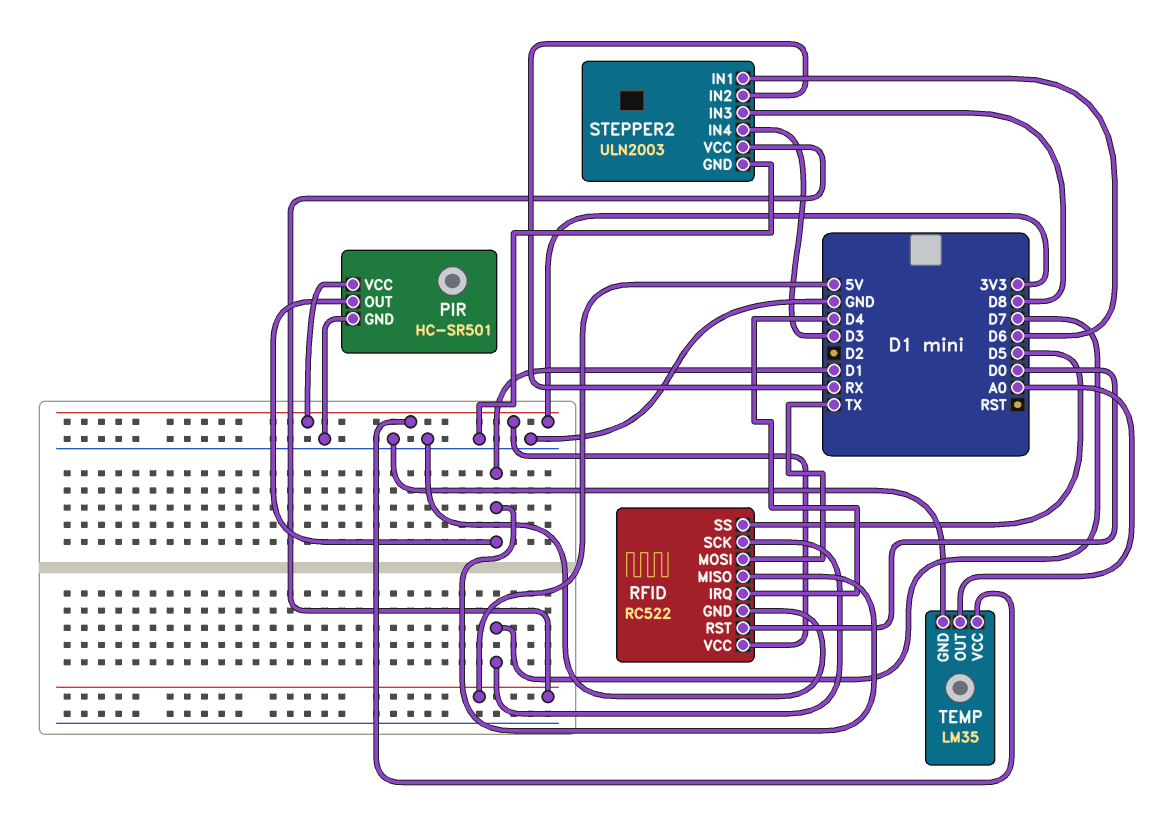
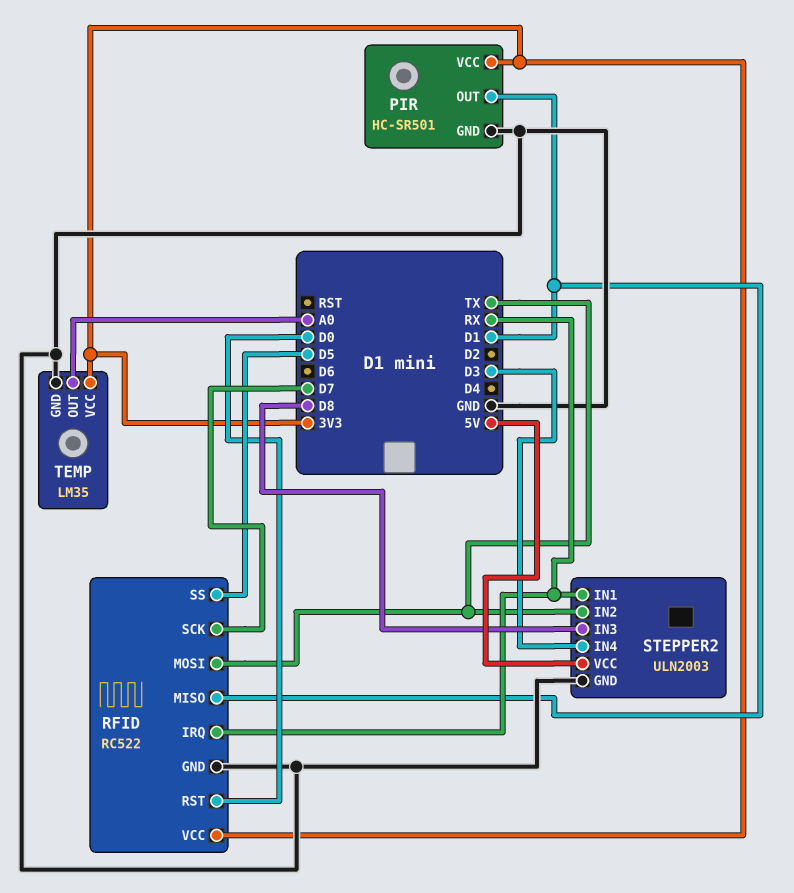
RFID pin IRQ: D4 -> RX
STEPPER2 pin IN1: D6 -> RX
STEPPER2 pin IN2: RX -> TX

